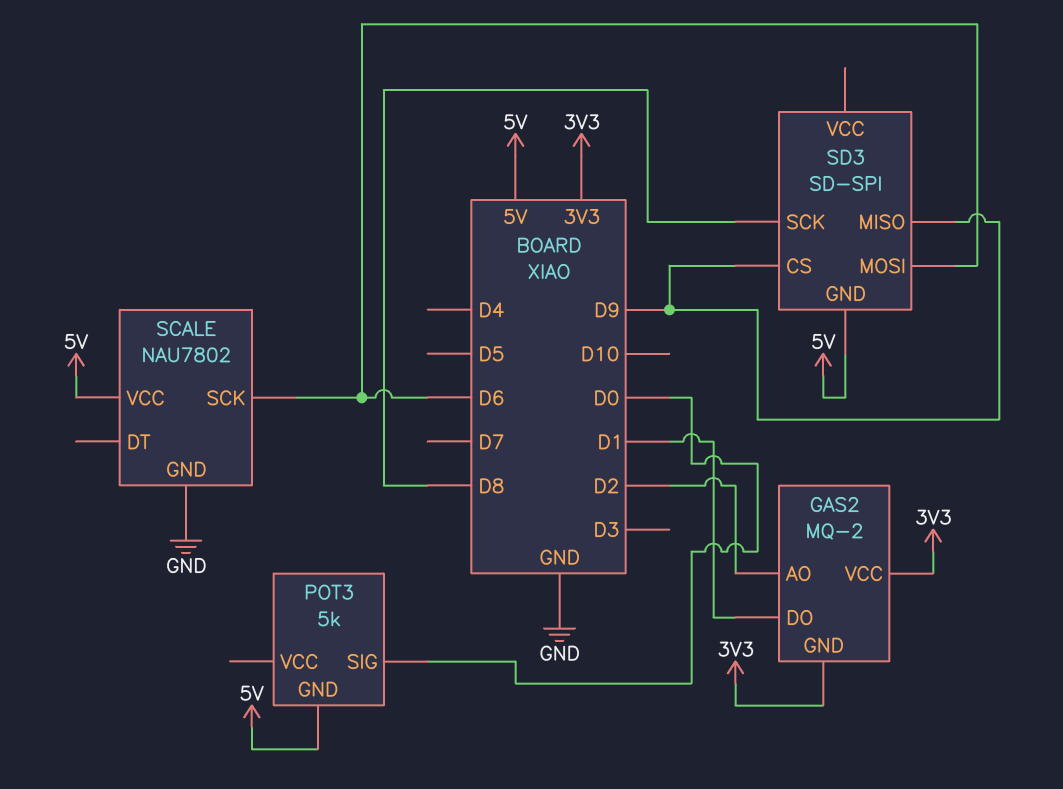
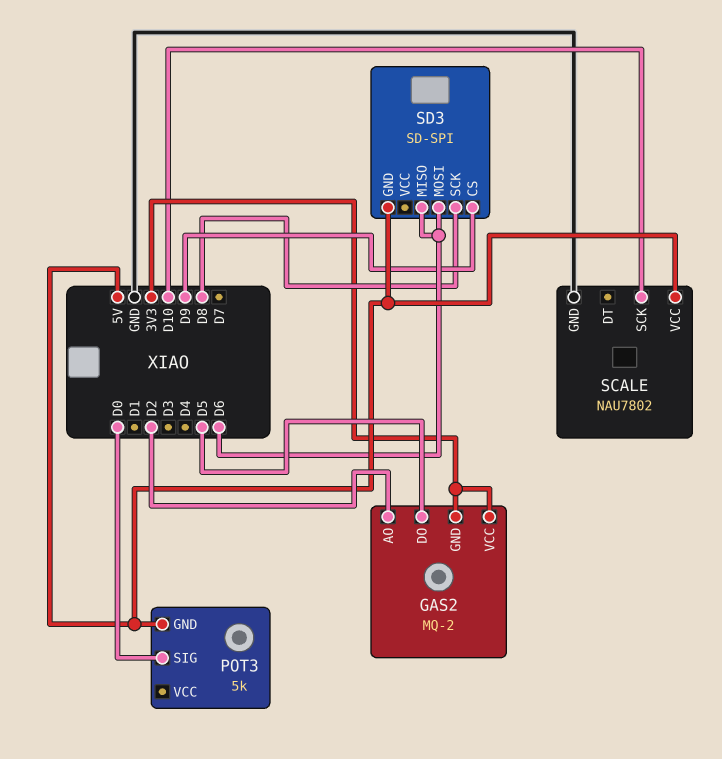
GAS2 pin DO: D1 -> D5
SCALE pin SCK: D6 -> D10
SD3 pin MISO: D9 -> D6

